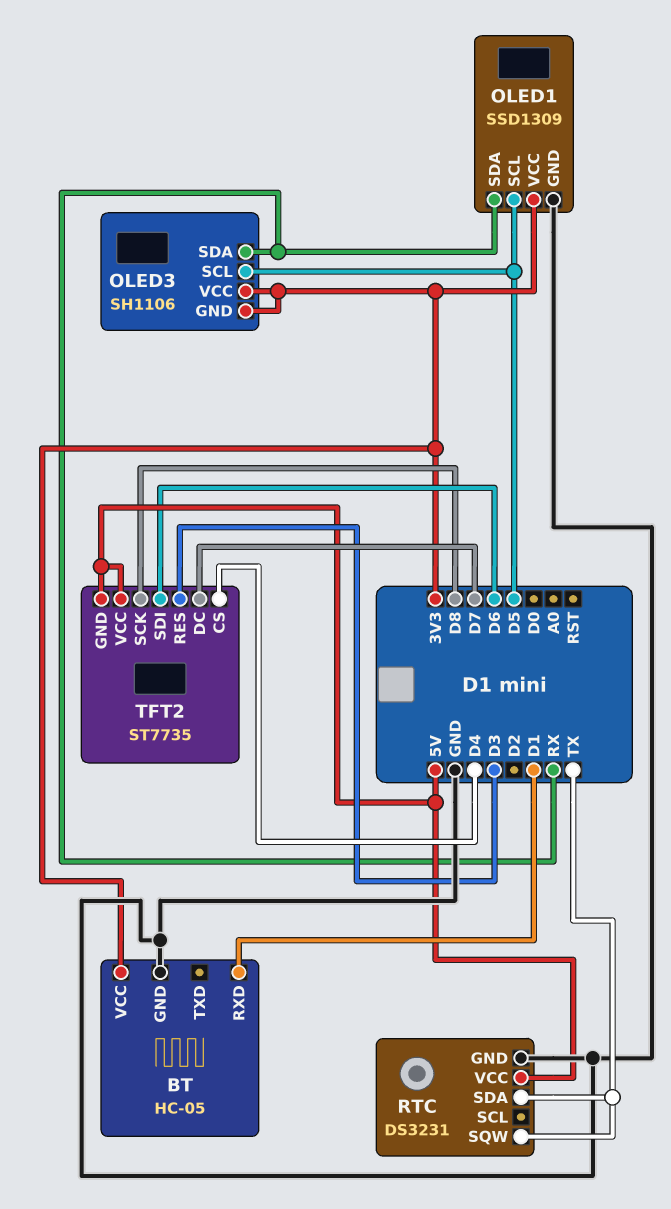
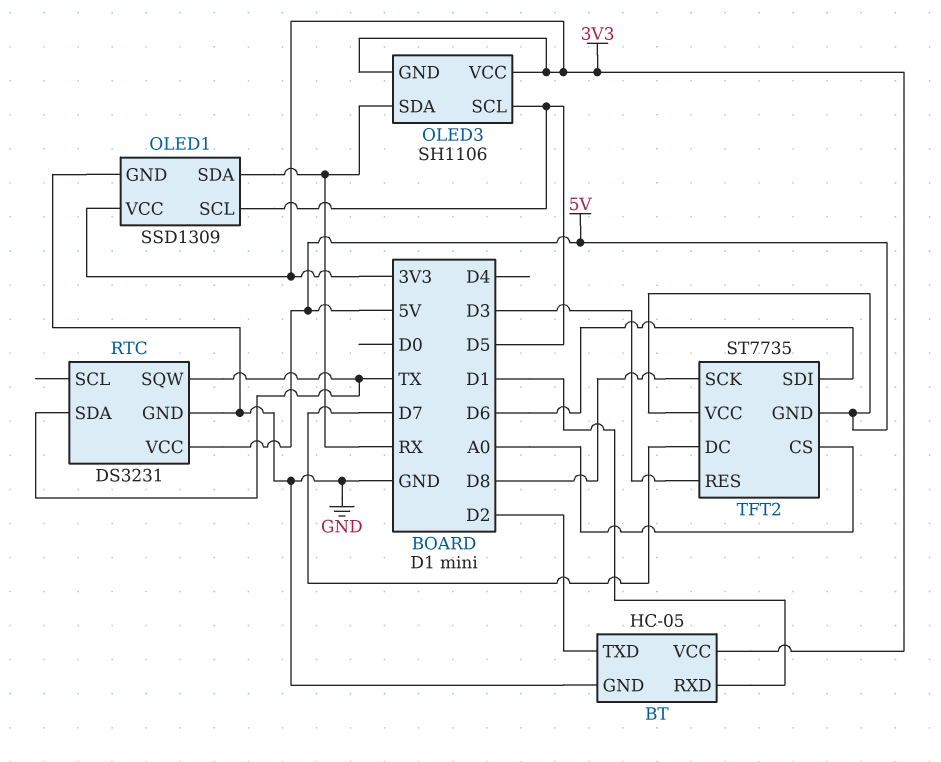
BT pin TXD: none -> D2
TFT2 pin CS: D4 -> A0

